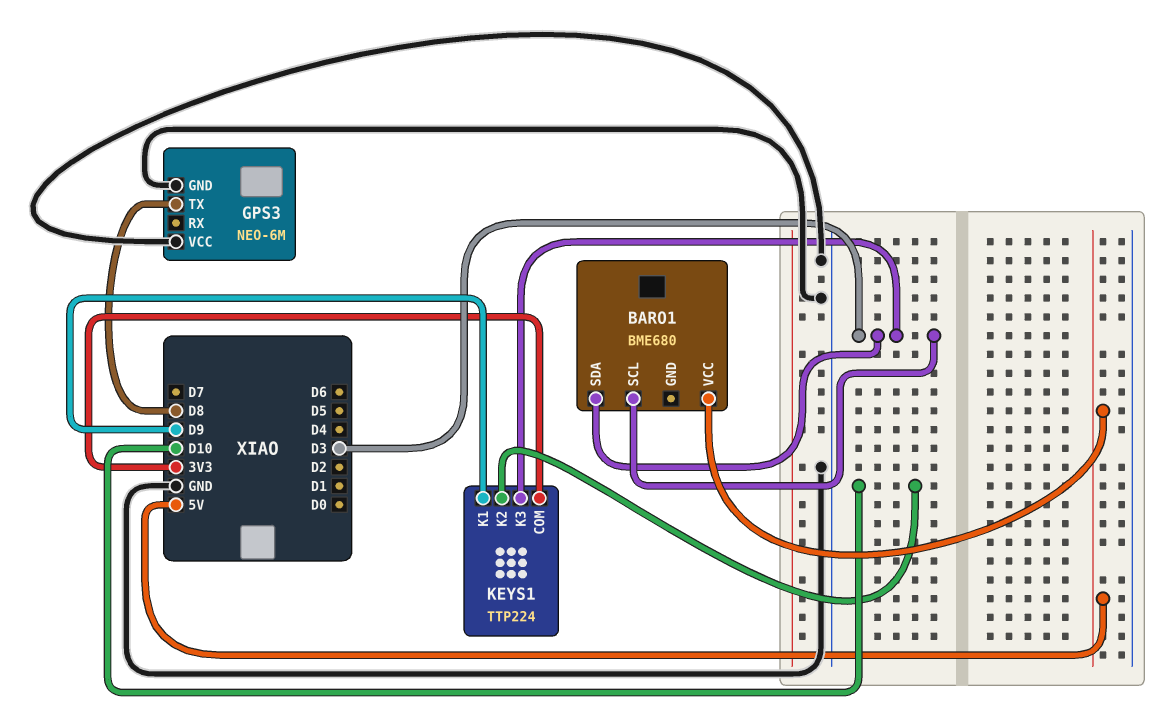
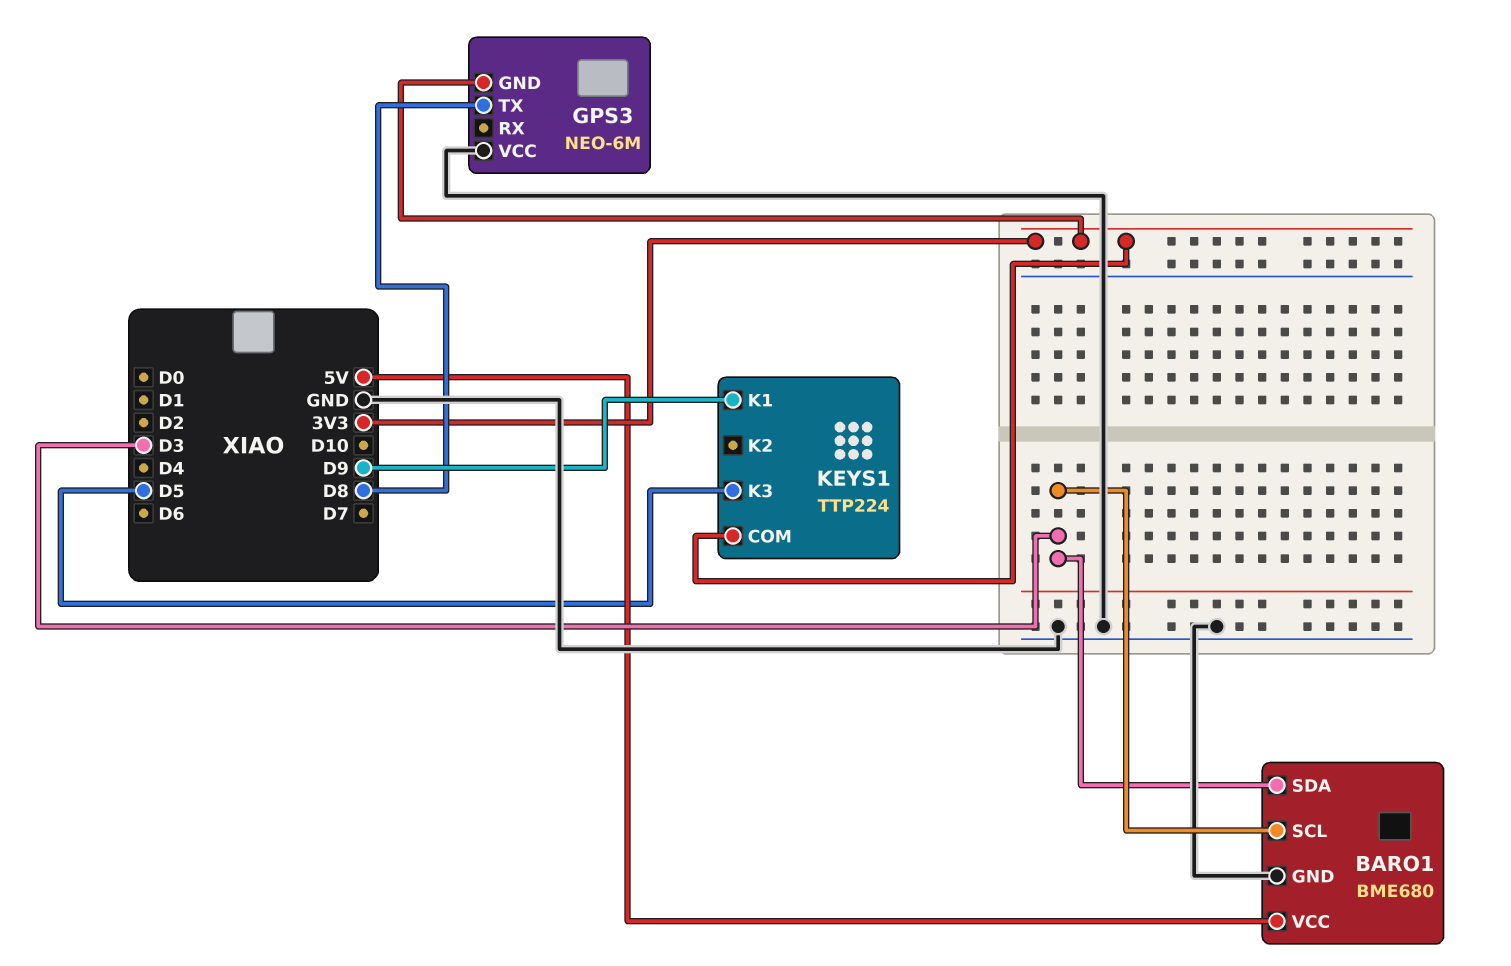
BARO1 pin GND: none -> GND
GPS3 pin GND: GND -> 3V3
KEYS1 pin K2: D10 -> none
KEYS1 pin K3: D3 -> D5

